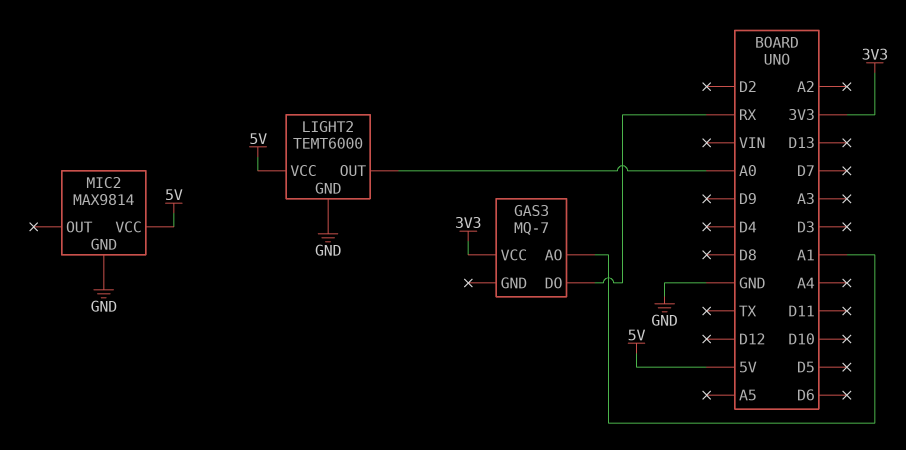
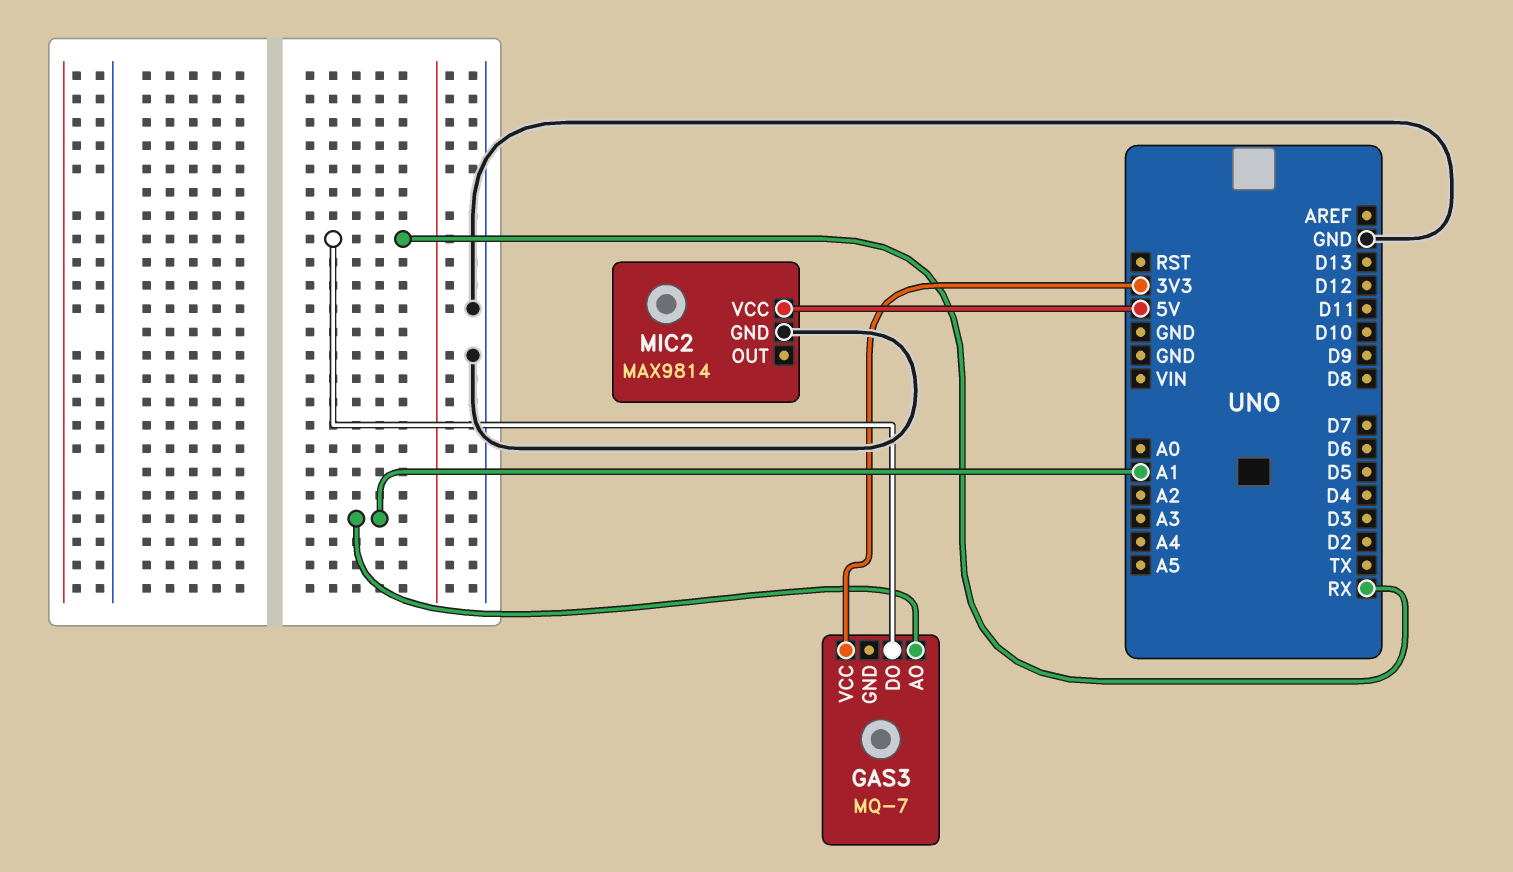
LIGHT2: TEMT6000 -> none
LIGHT2 pin GND: GND -> none
LIGHT2 pin OUT: A0 -> none
LIGHT2 pin VCC: 5V -> none

